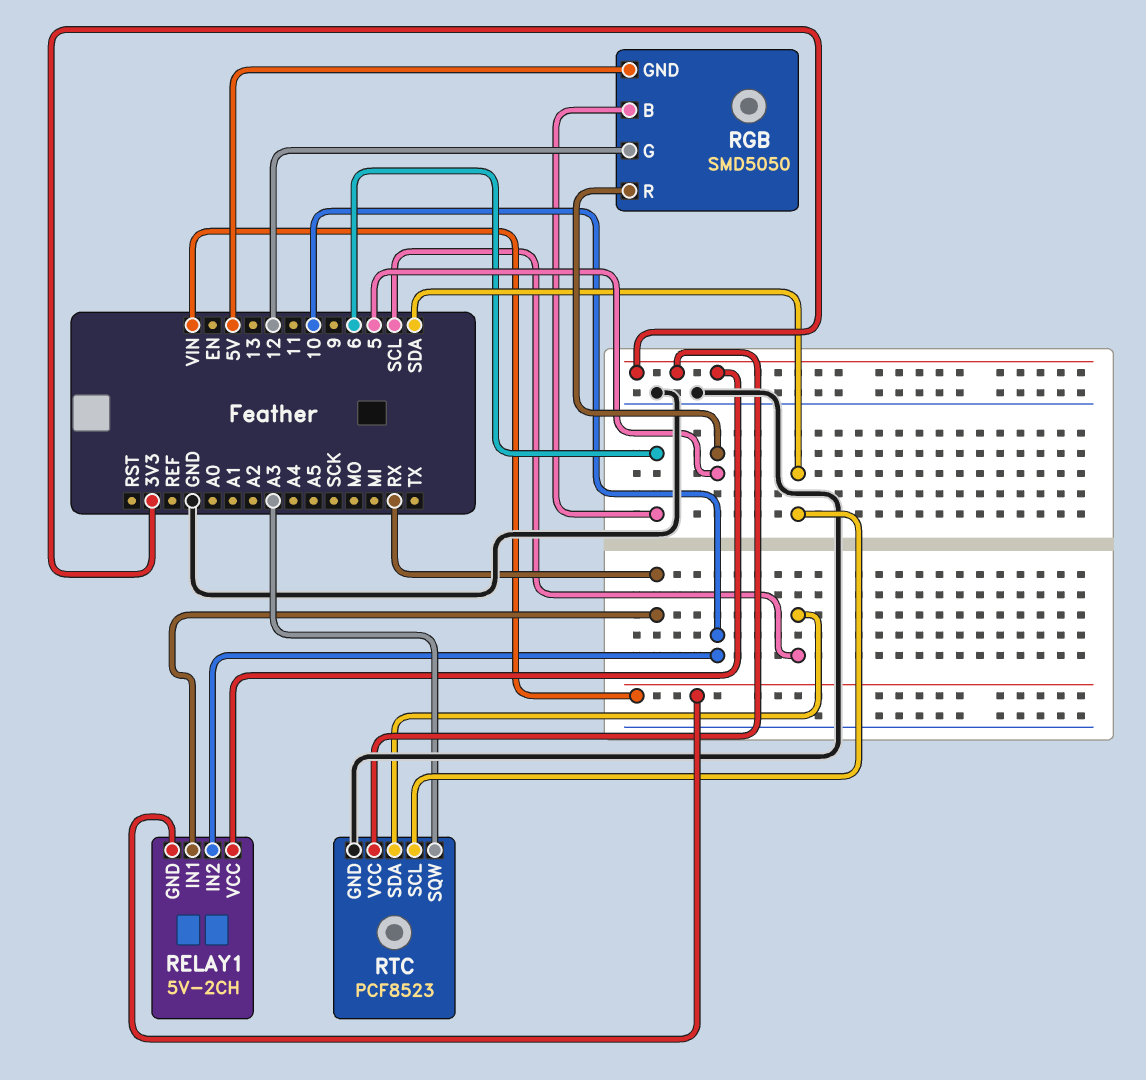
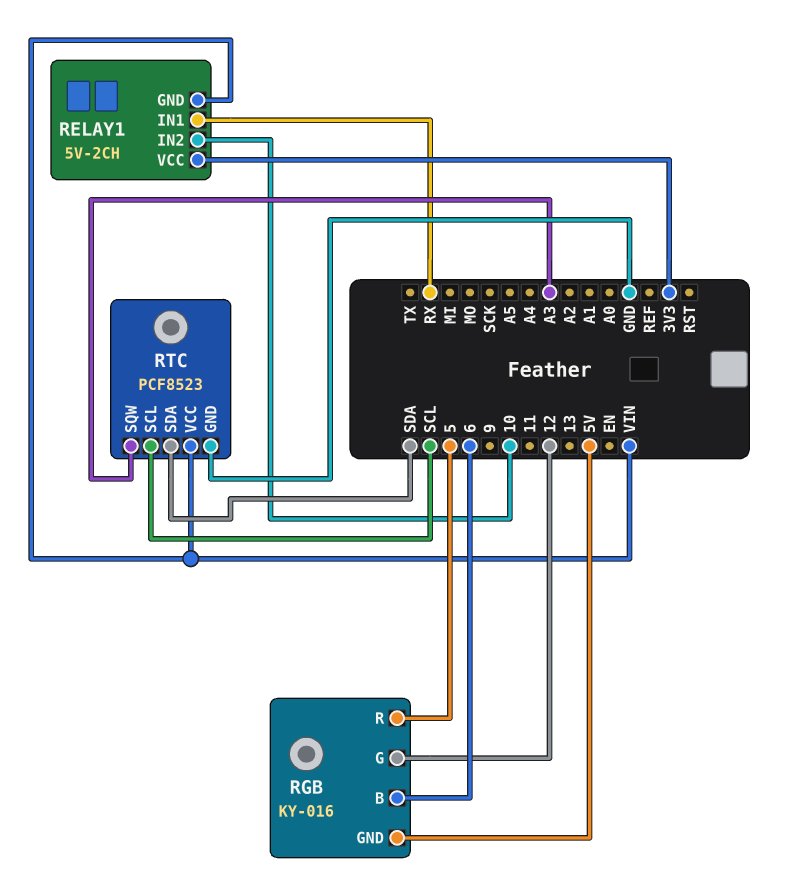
RGB: SMD5050 -> KY-016
RTC pin SCL: SDA -> SCL
RTC pin SDA: SCL -> SDA
RTC pin VCC: 3V3 -> VIN

